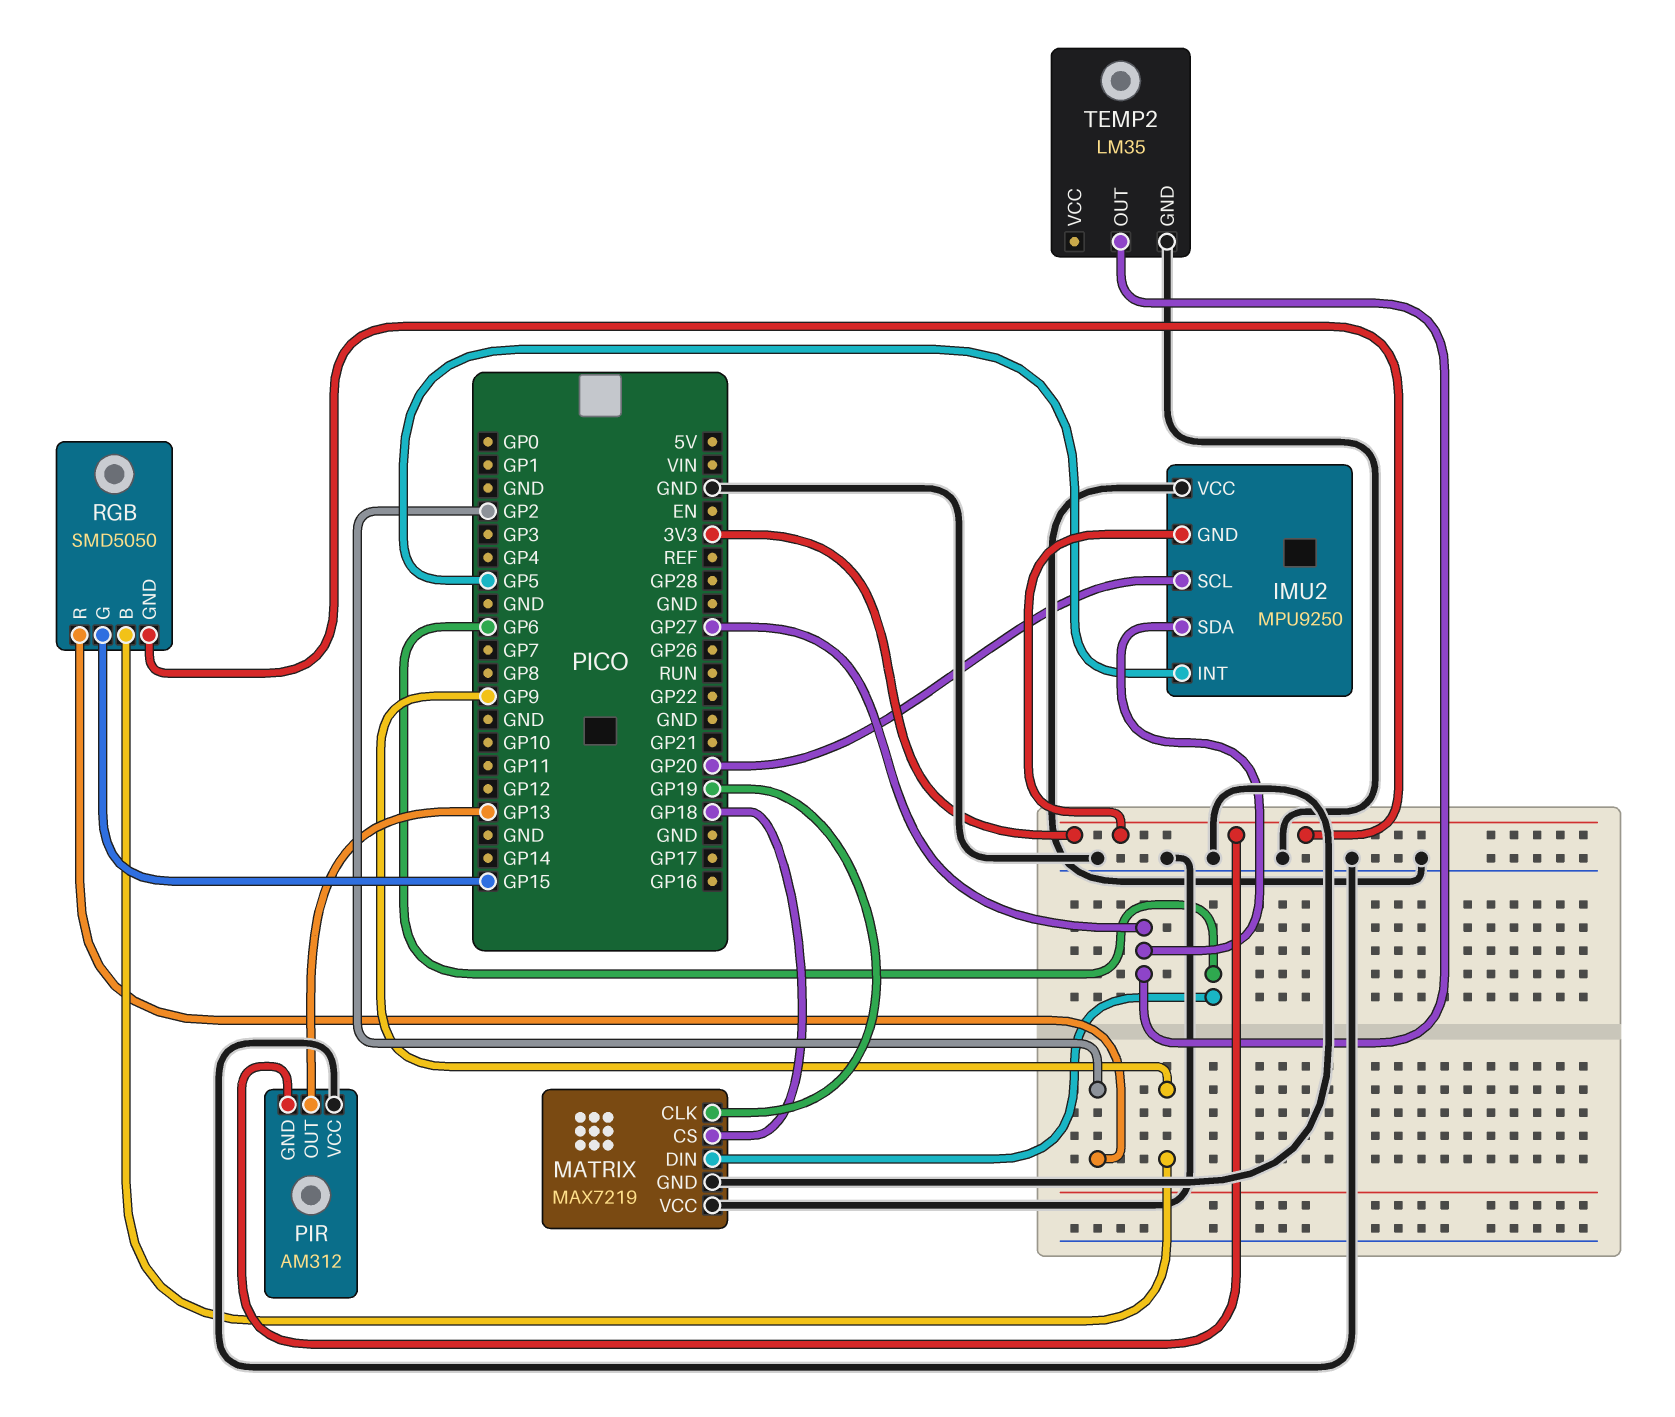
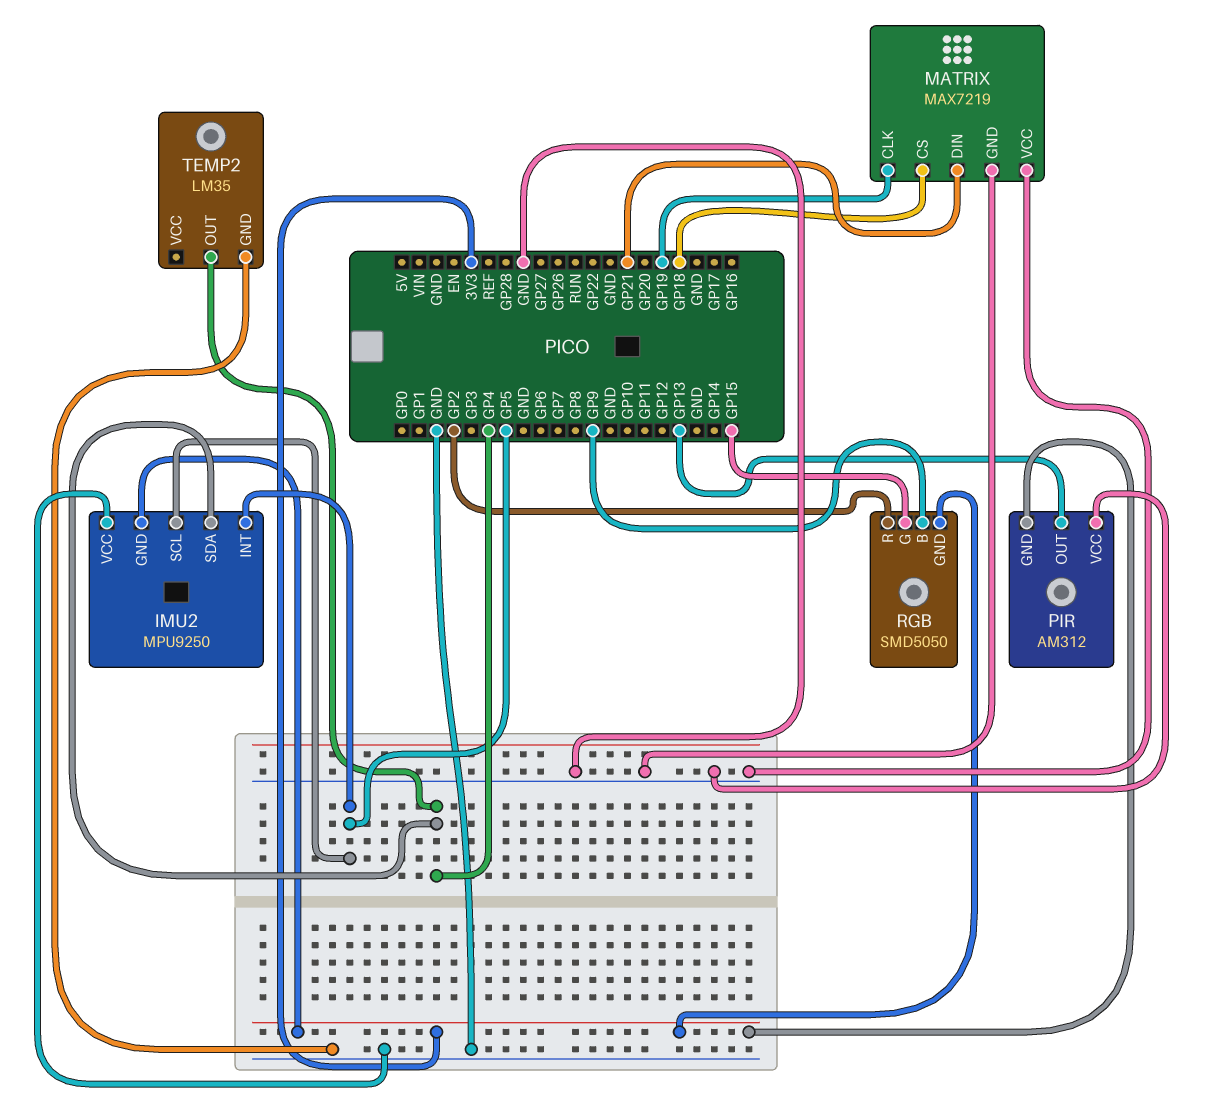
IMU2 pin SCL: GP20 -> GP5
IMU2 pin SDA: GP27 -> GP4
MATRIX pin DIN: GP6 -> GP21
TEMP2 pin OUT: GP27 -> GP4

